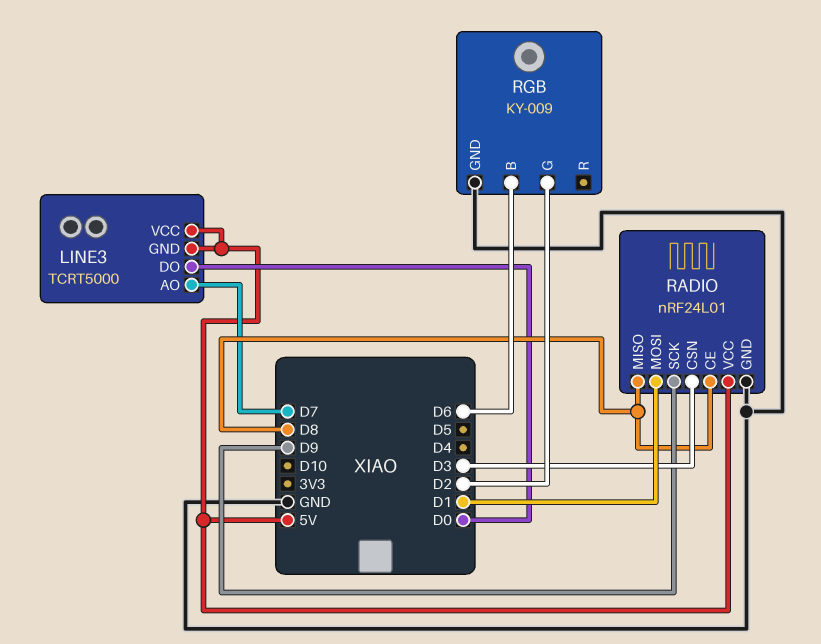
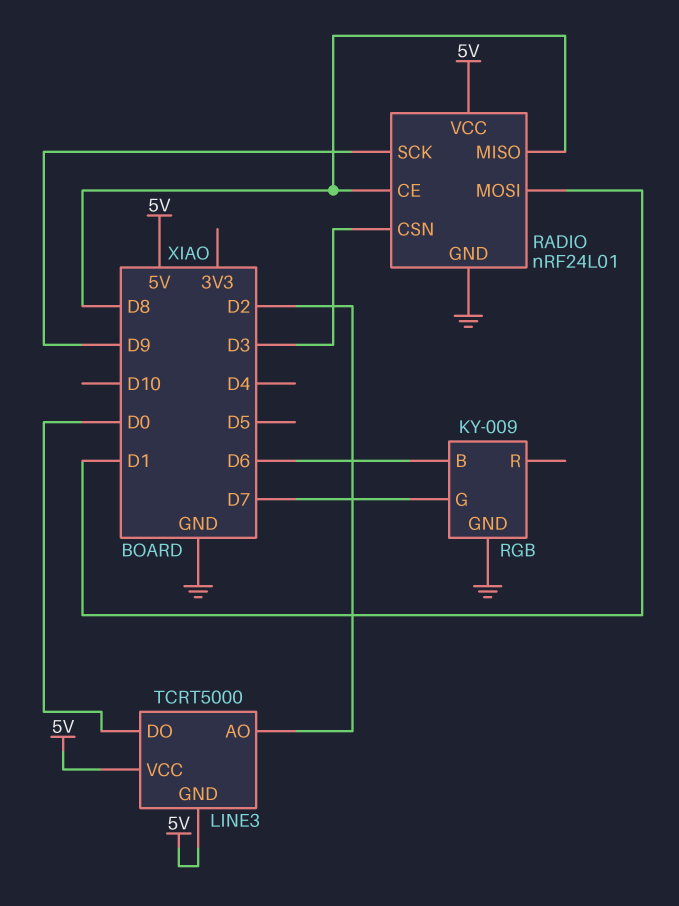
LINE3 pin AO: D7 -> D2
RGB pin G: D2 -> D7

